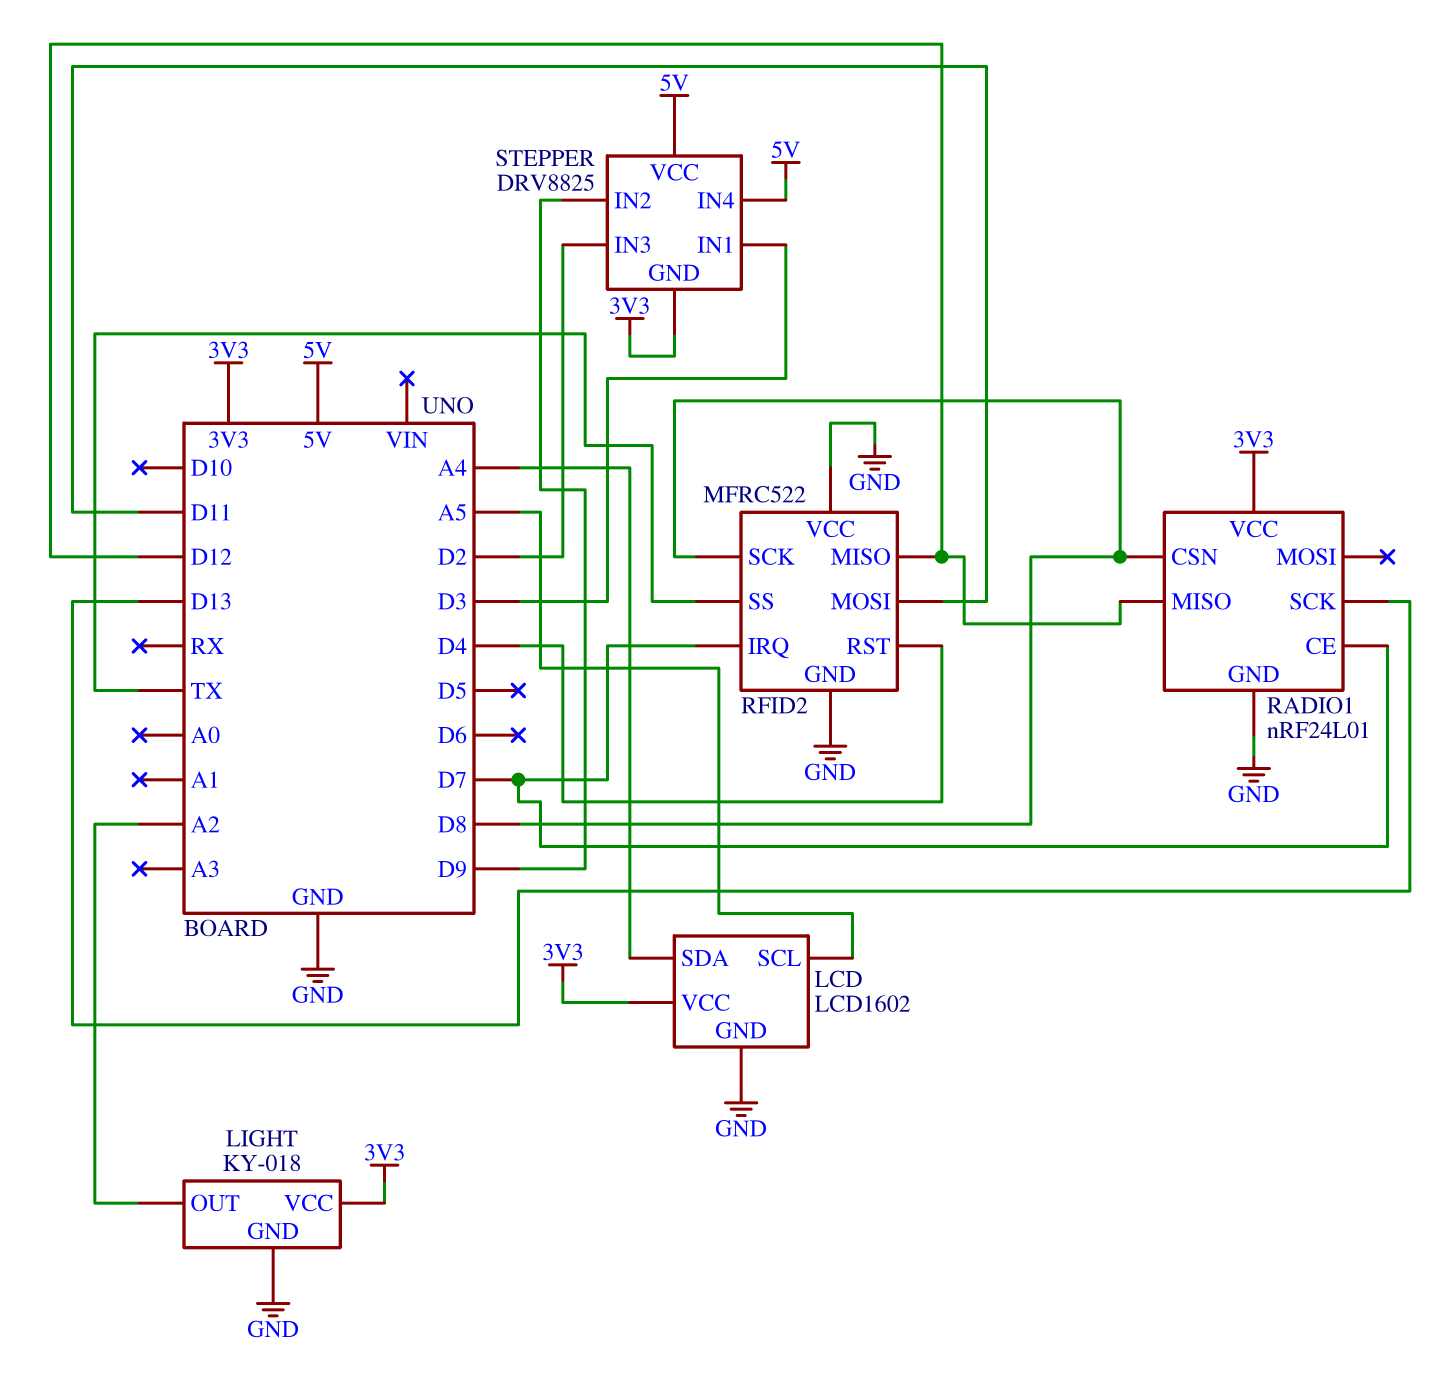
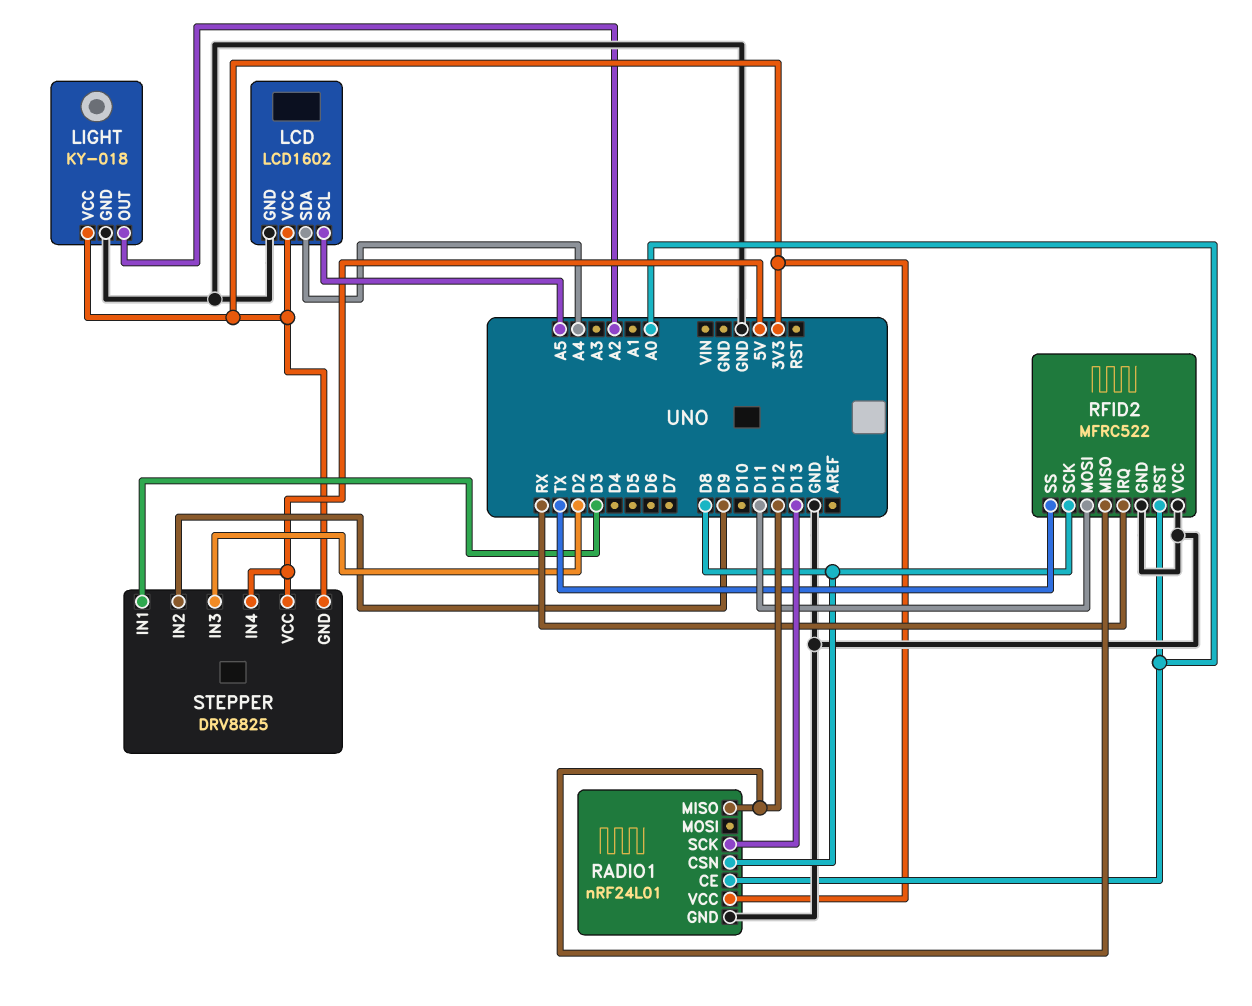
RADIO1 pin CE: D7 -> A0
RFID2 pin IRQ: D7 -> RX
RFID2 pin RST: D4 -> A0

